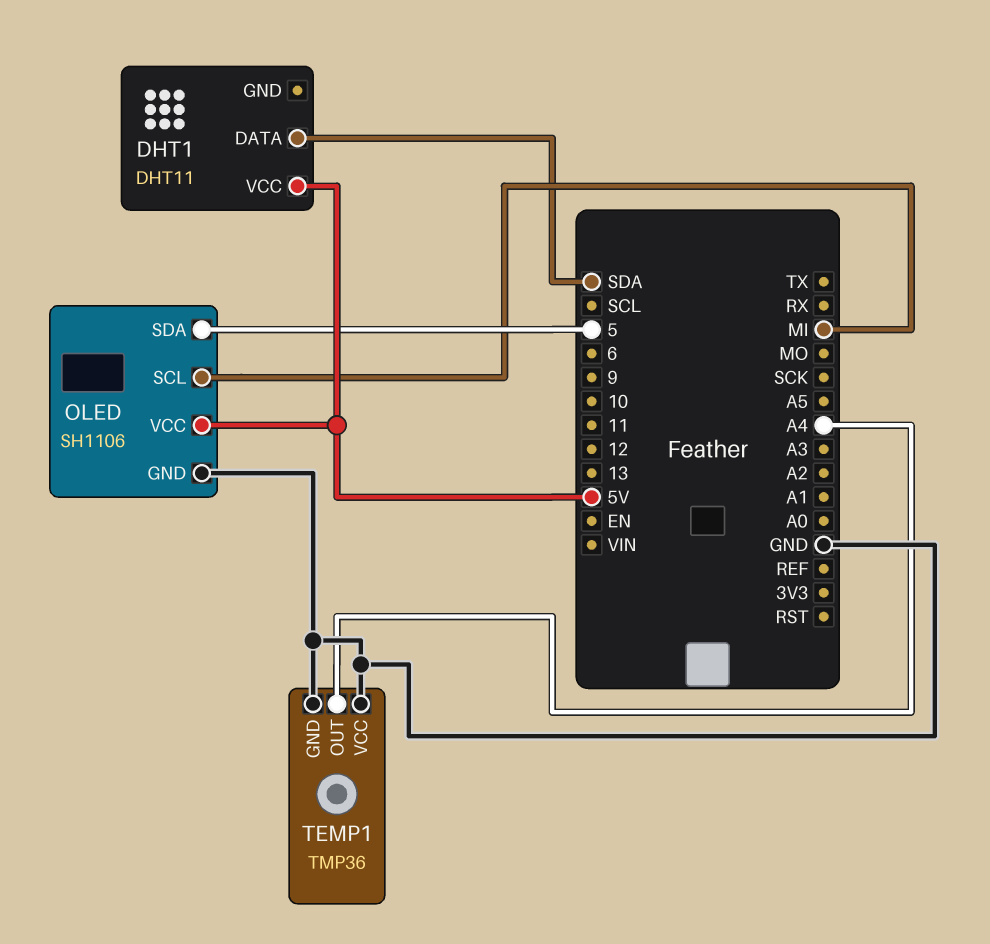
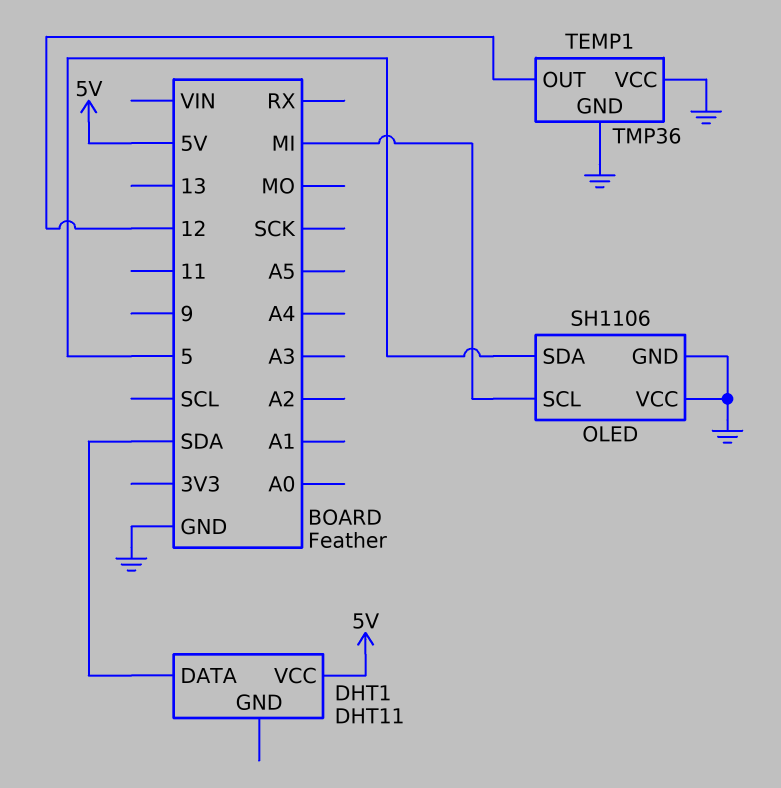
OLED pin VCC: 5V -> GND
TEMP1 pin OUT: A4 -> 12

